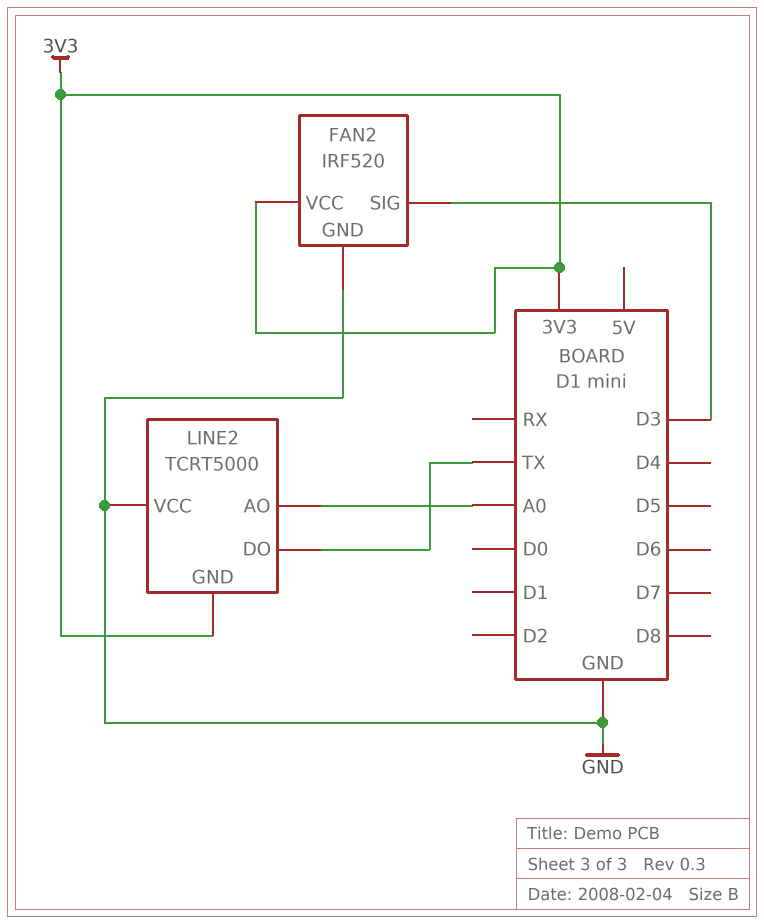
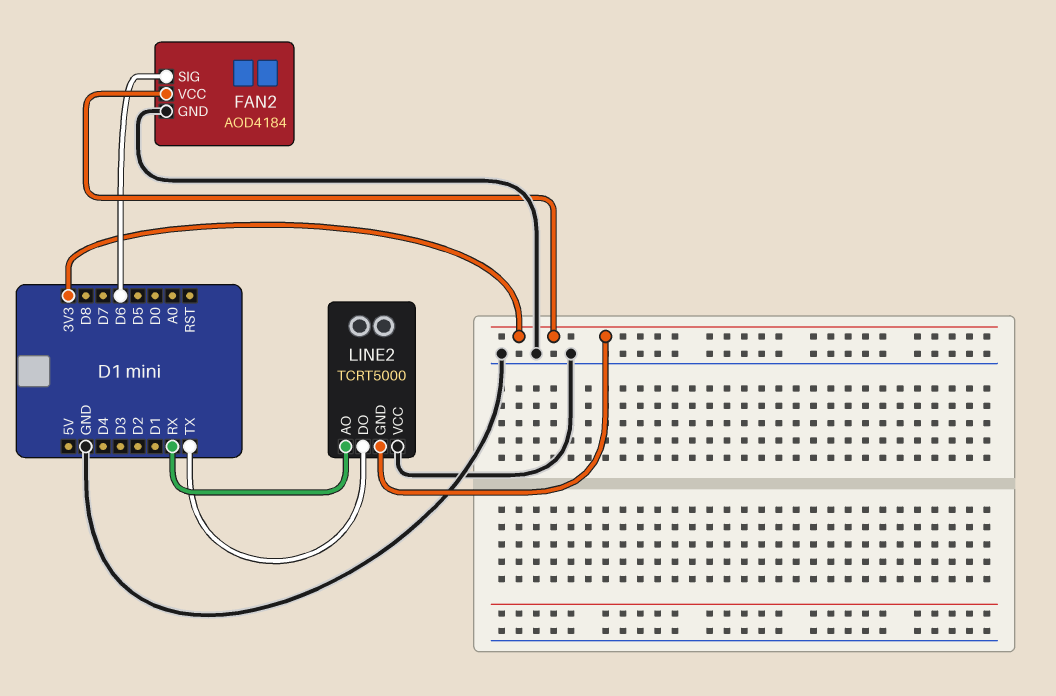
FAN2: IRF520 -> AOD4184
FAN2 pin SIG: D3 -> D6
LINE2 pin AO: A0 -> RX

